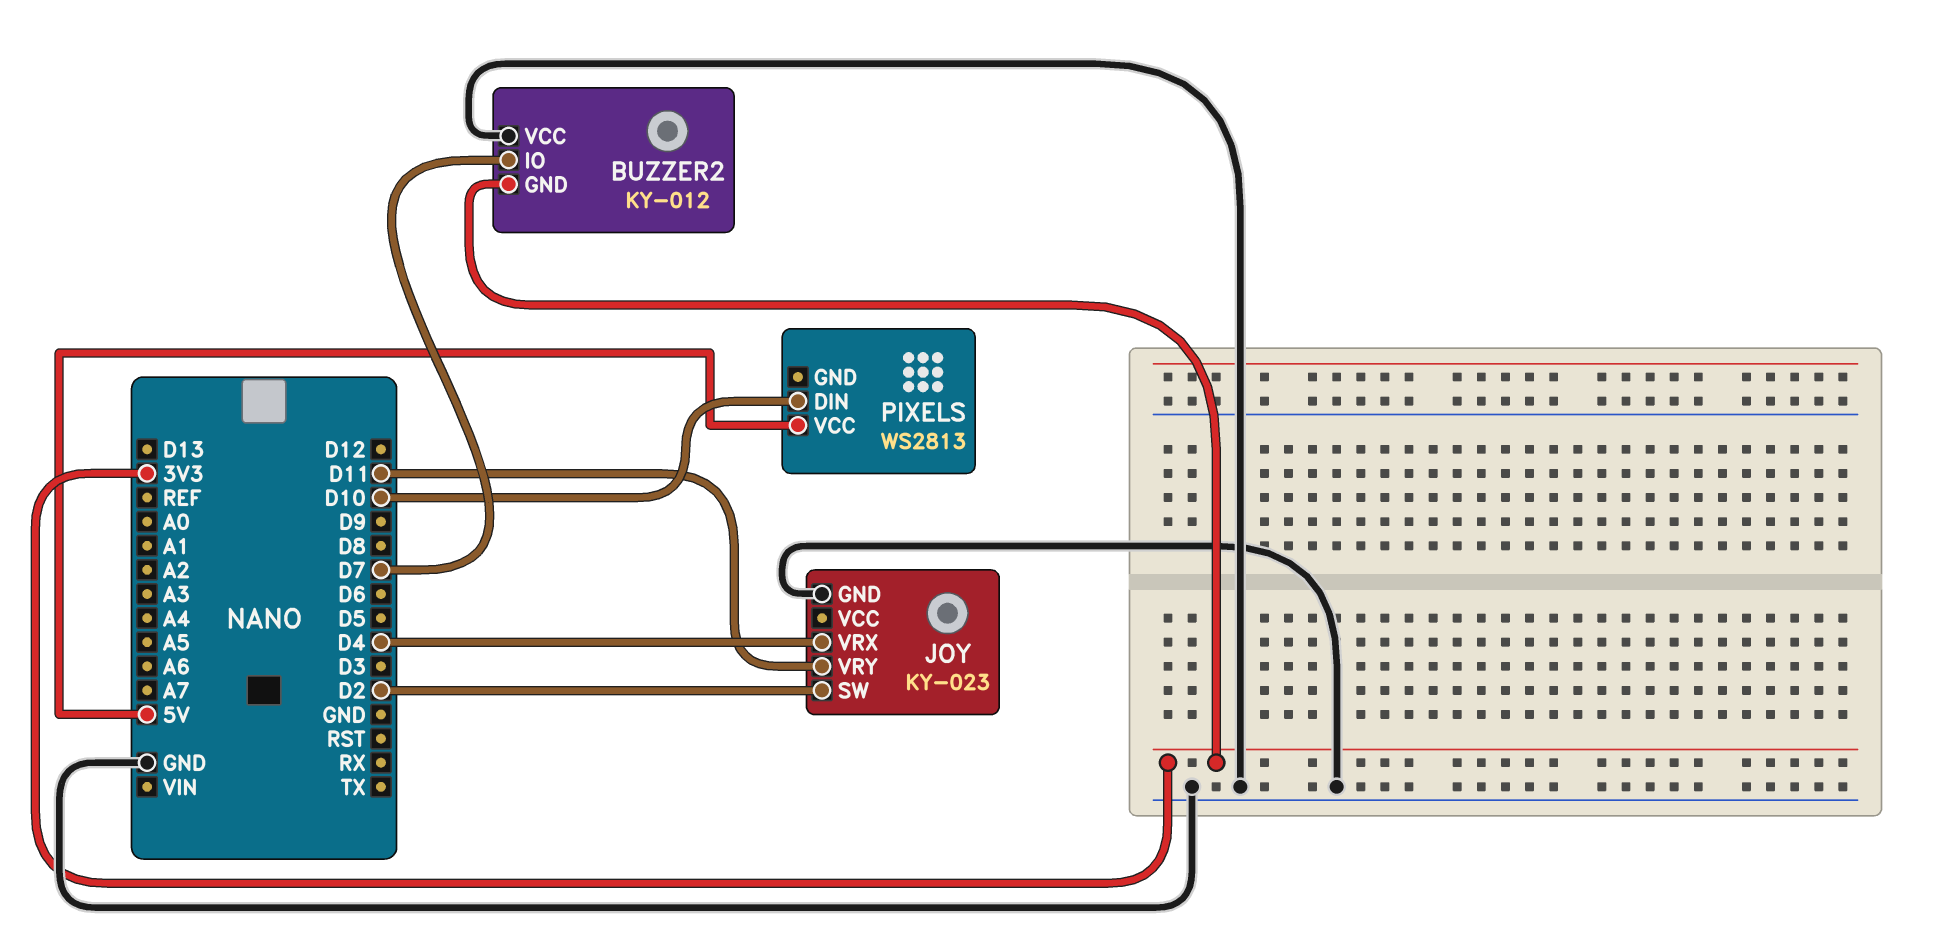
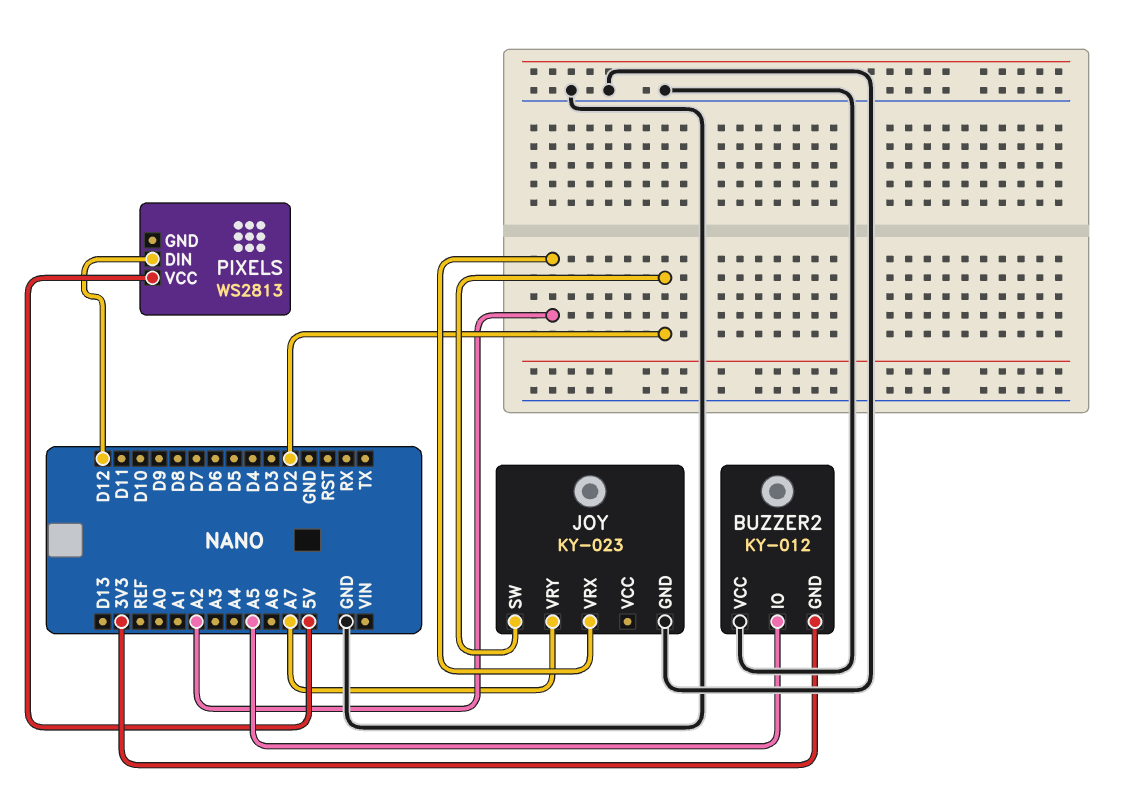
BUZZER2 pin IO: D7 -> A5
JOY pin VRX: D4 -> A2
JOY pin VRY: D11 -> A7
PIXELS pin DIN: D10 -> D12

